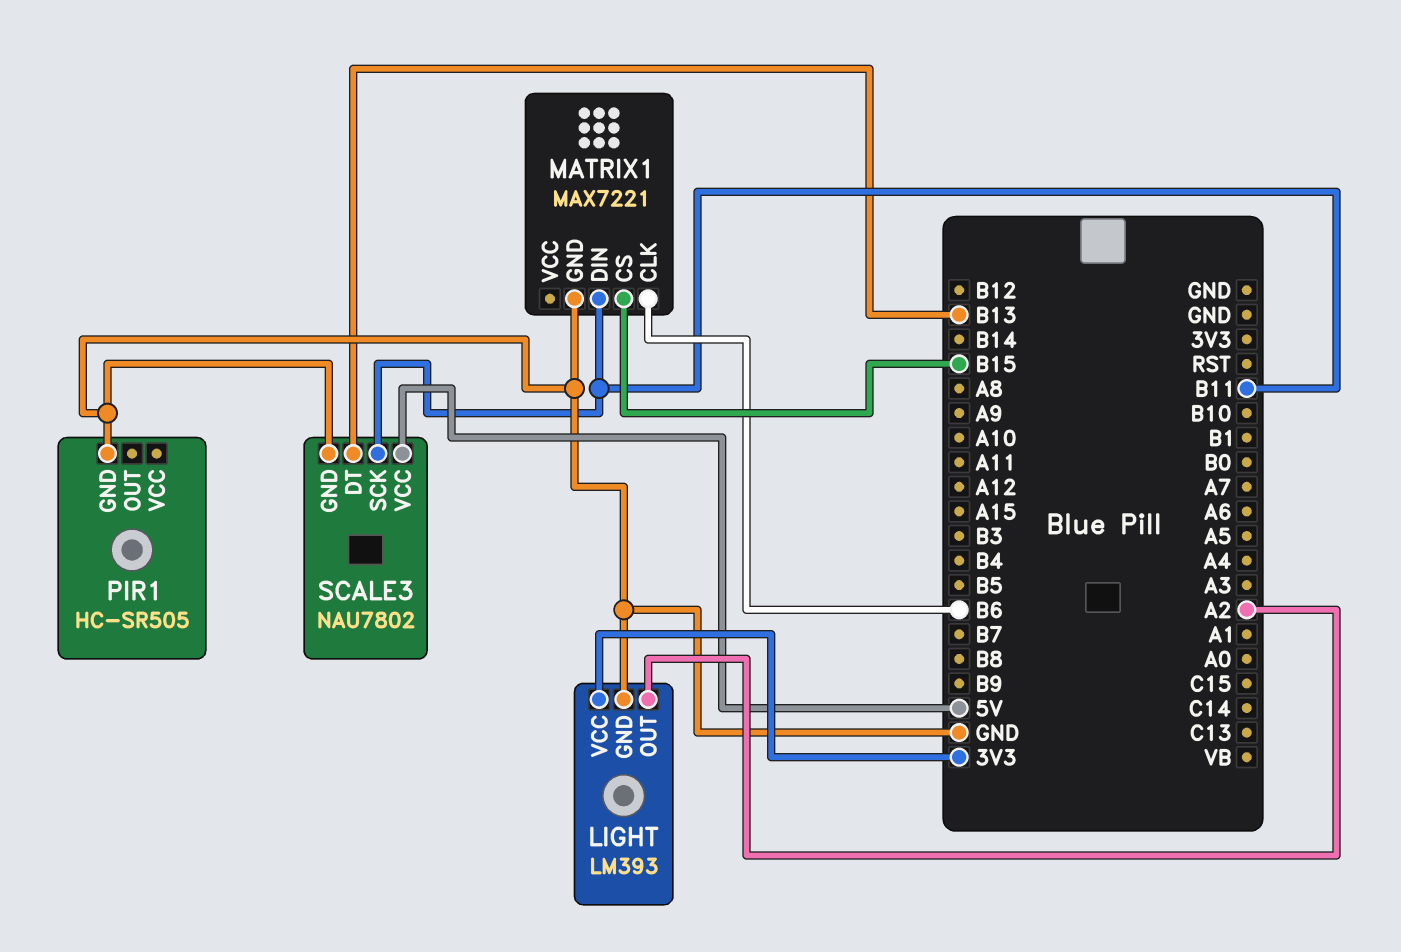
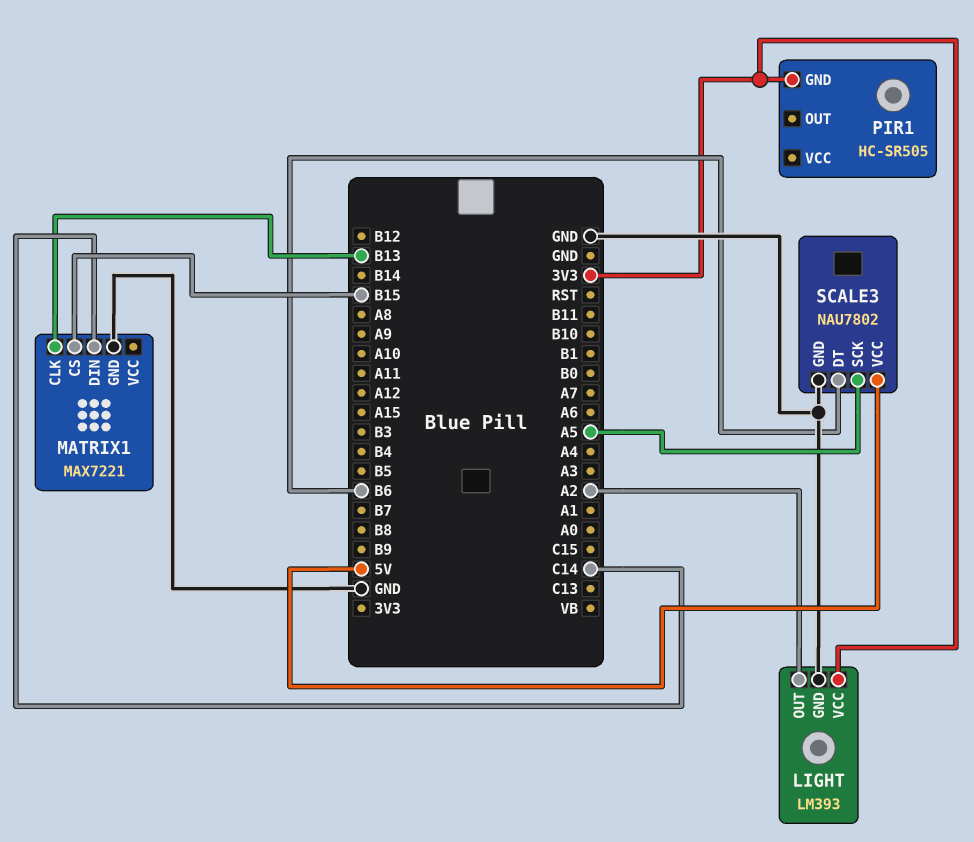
MATRIX1 pin CLK: B6 -> B13
MATRIX1 pin DIN: B11 -> C14
PIR1 pin GND: GND -> 3V3
SCALE3 pin DT: B13 -> B6
SCALE3 pin SCK: B11 -> A5

